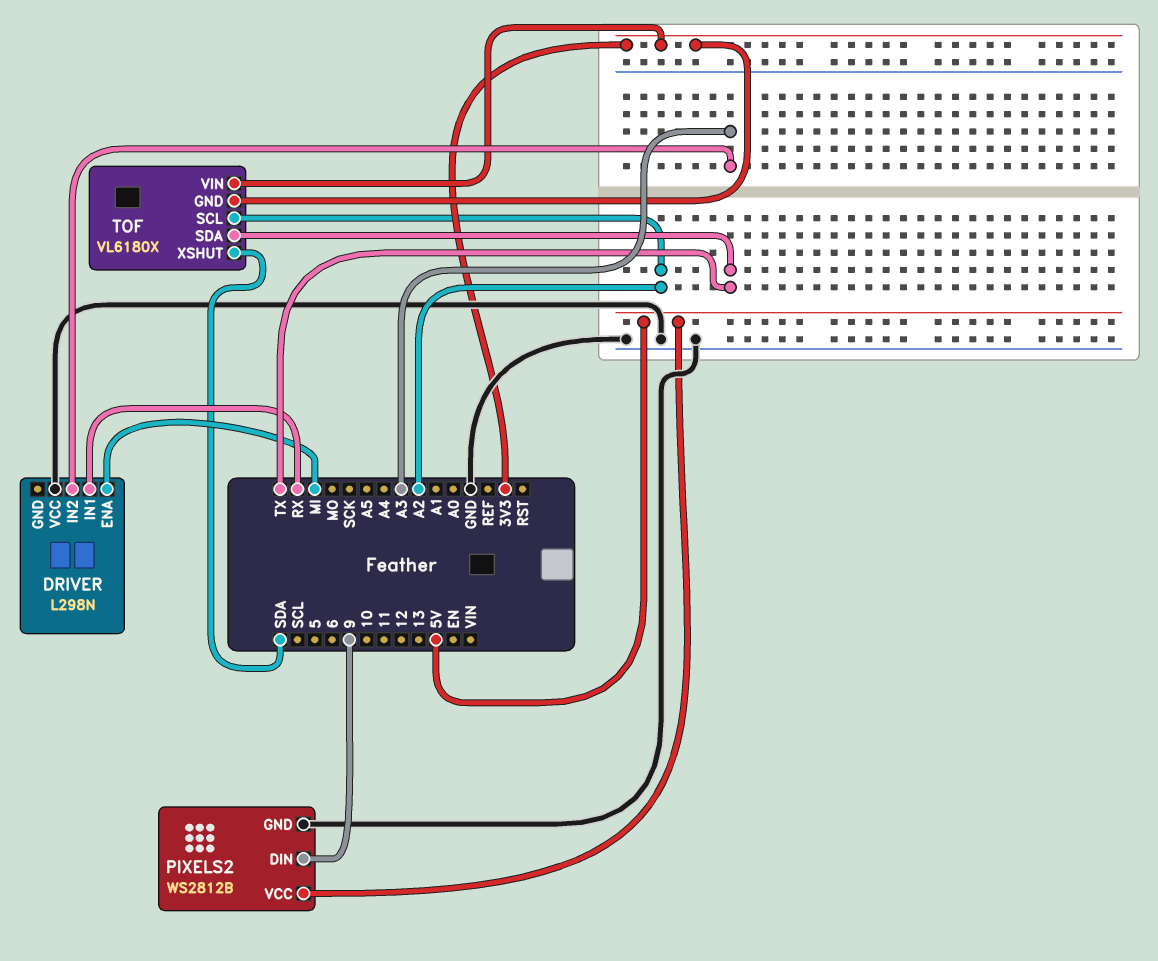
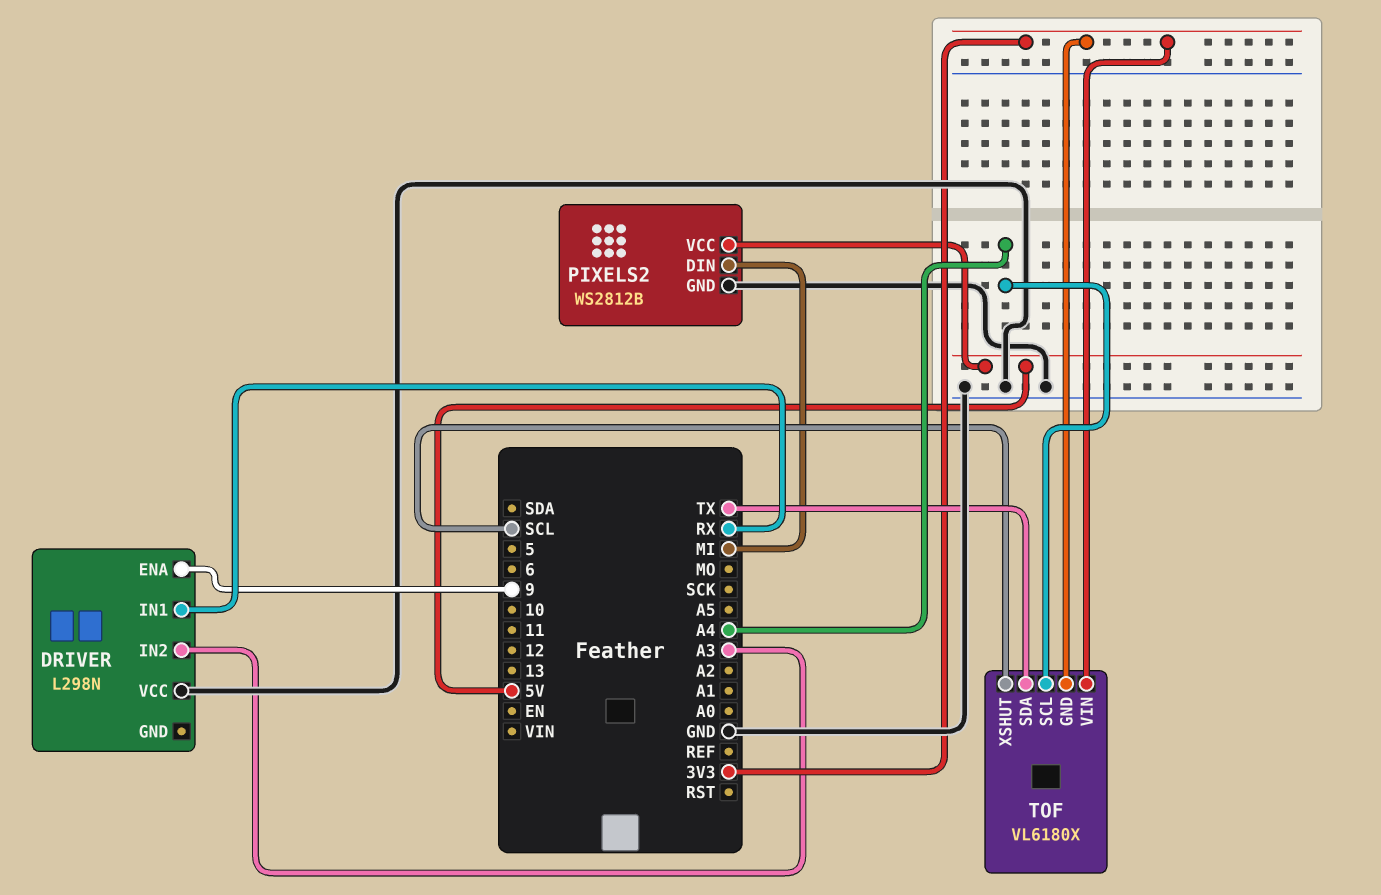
DRIVER pin ENA: MI -> 9
PIXELS2 pin DIN: 9 -> MI
TOF pin SCL: A2 -> A4
TOF pin XSHUT: SDA -> SCL

